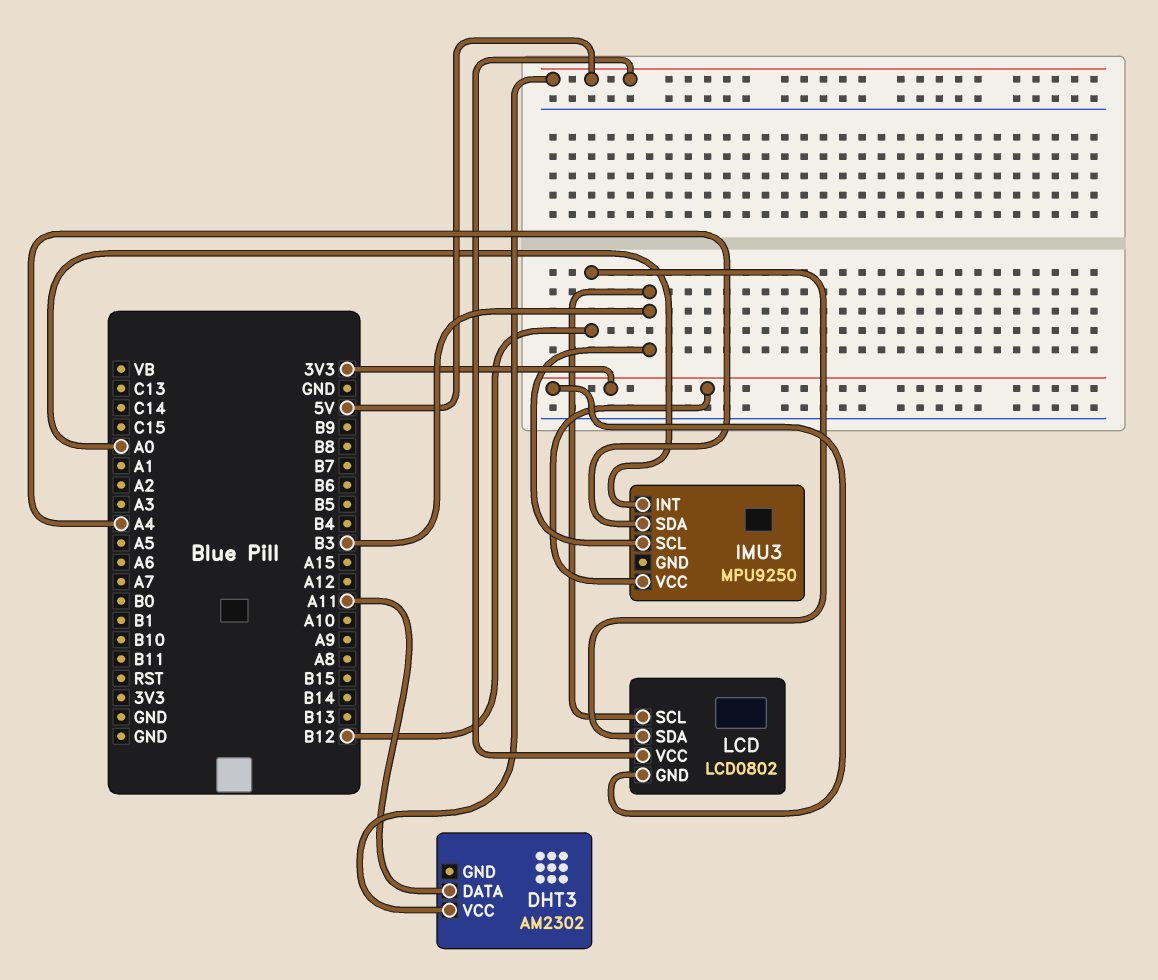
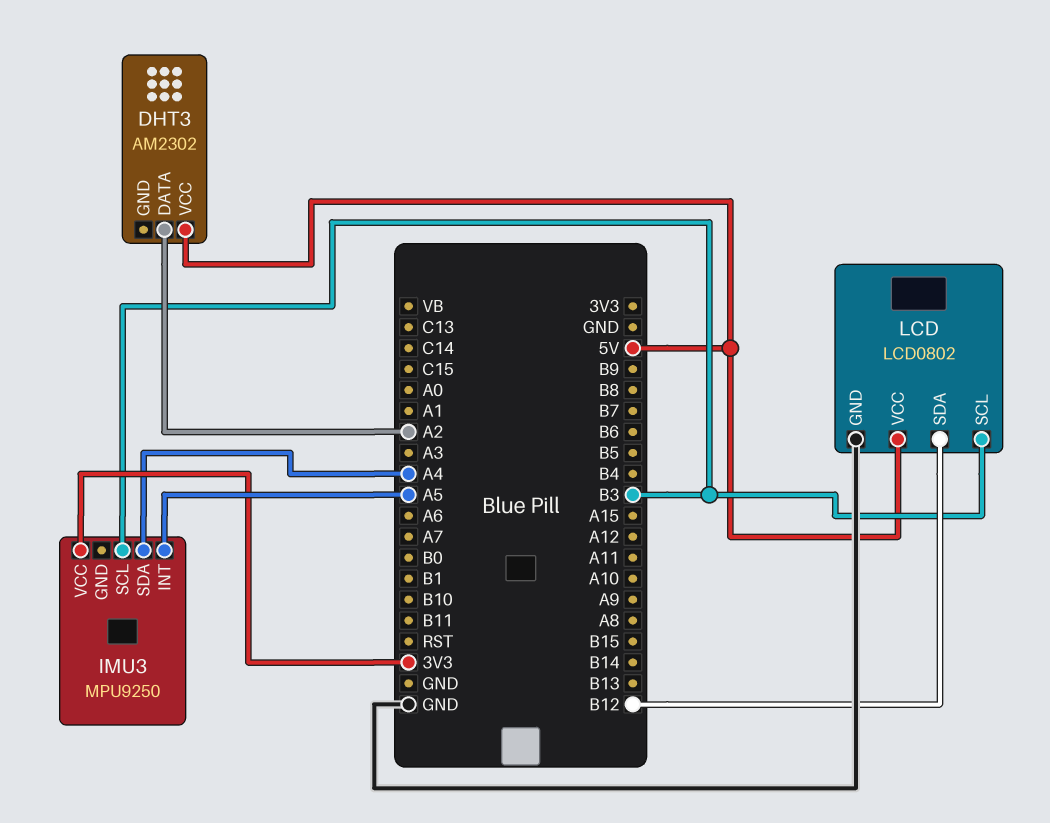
DHT3 pin DATA: A11 -> A2
IMU3 pin INT: A0 -> A5
LCD pin GND: 3V3 -> GND

